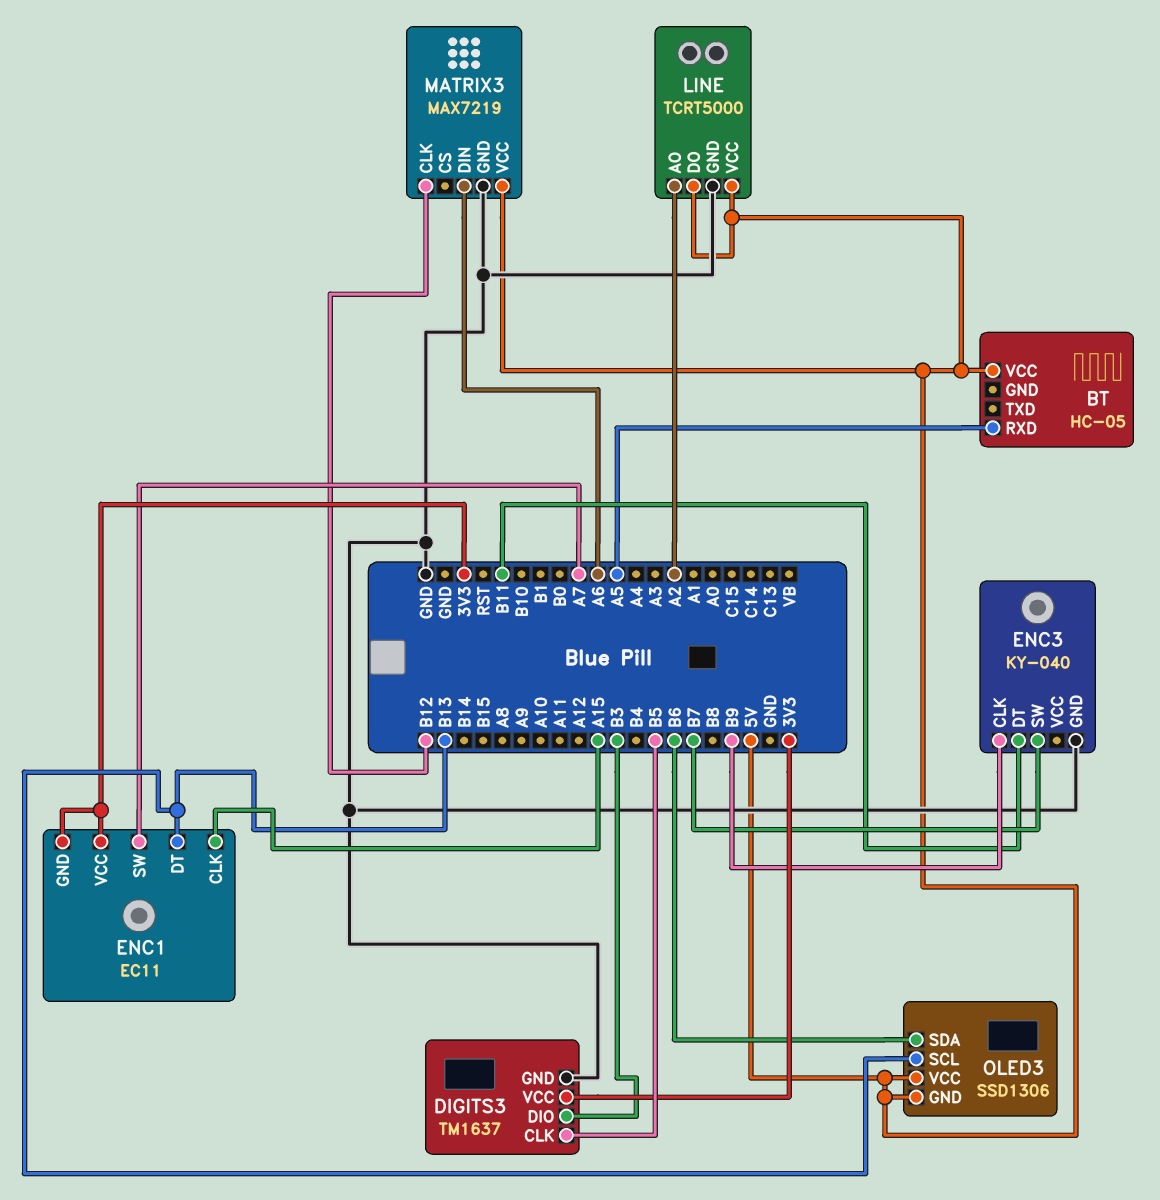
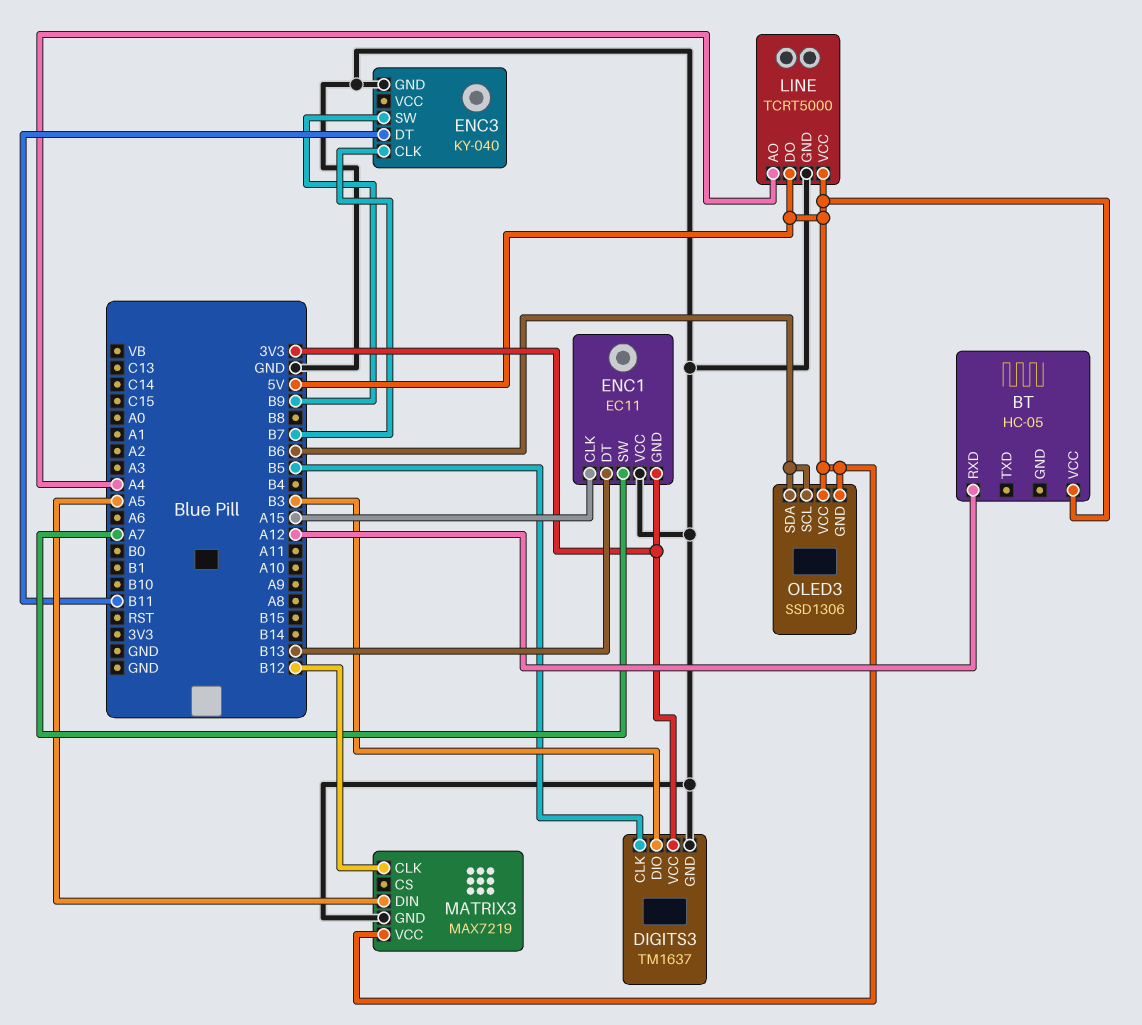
BT pin RXD: A5 -> A12
ENC1 pin VCC: 3V3 -> GND
ENC3 pin CLK: B9 -> B7
ENC3 pin SW: B7 -> B9
LINE pin AO: A2 -> A4
MATRIX3 pin DIN: A6 -> A5
OLED3 pin SCL: B13 -> B6

